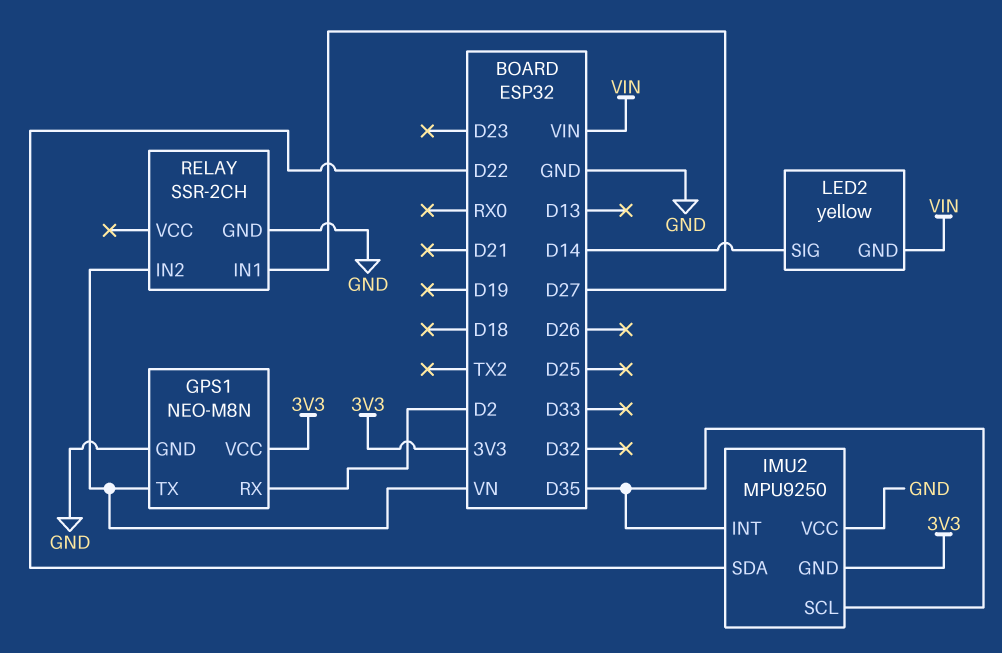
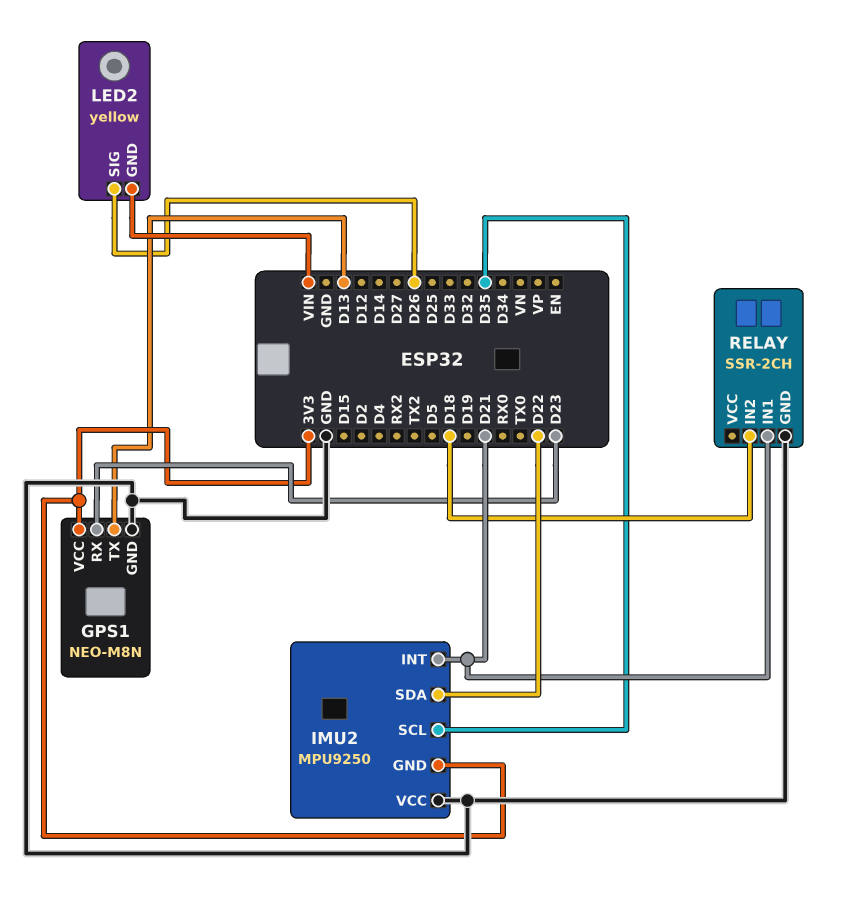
GPS1 pin RX: D2 -> D23
GPS1 pin TX: VN -> D13
IMU2 pin INT: D35 -> D21
LED2 pin SIG: D14 -> D26
RELAY pin IN1: D27 -> D21
RELAY pin IN2: VN -> D18

